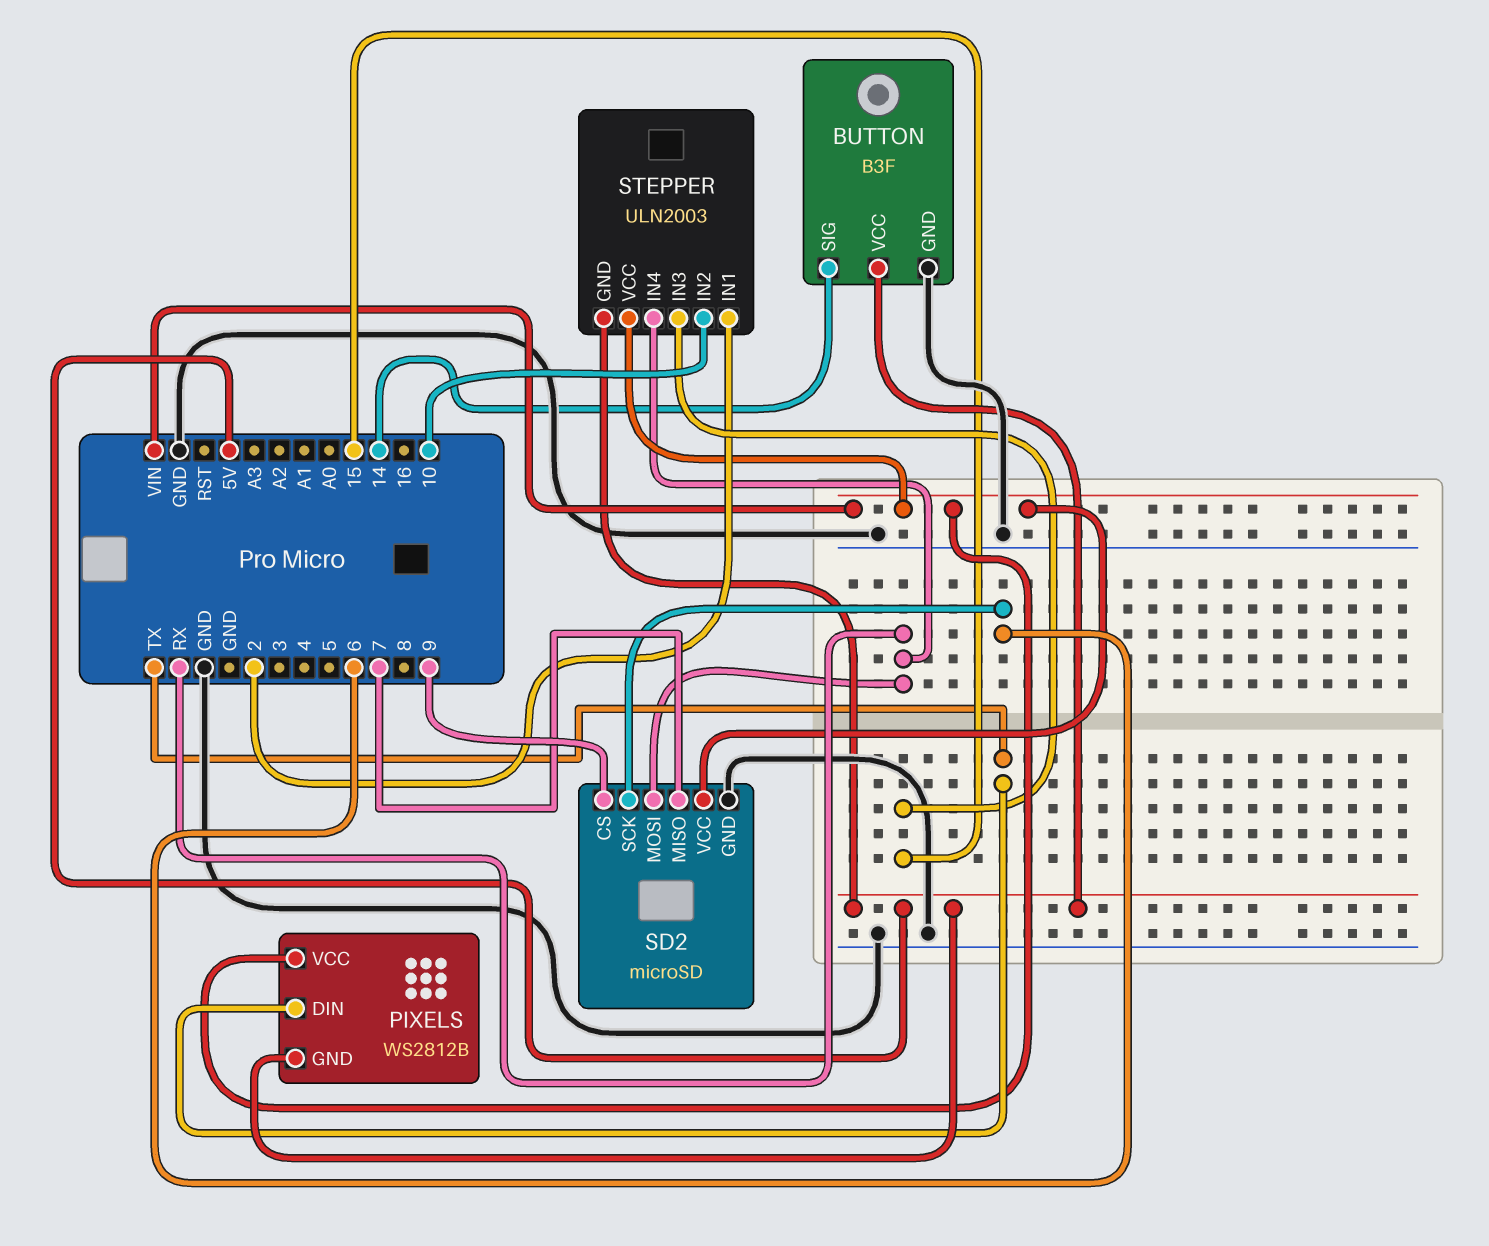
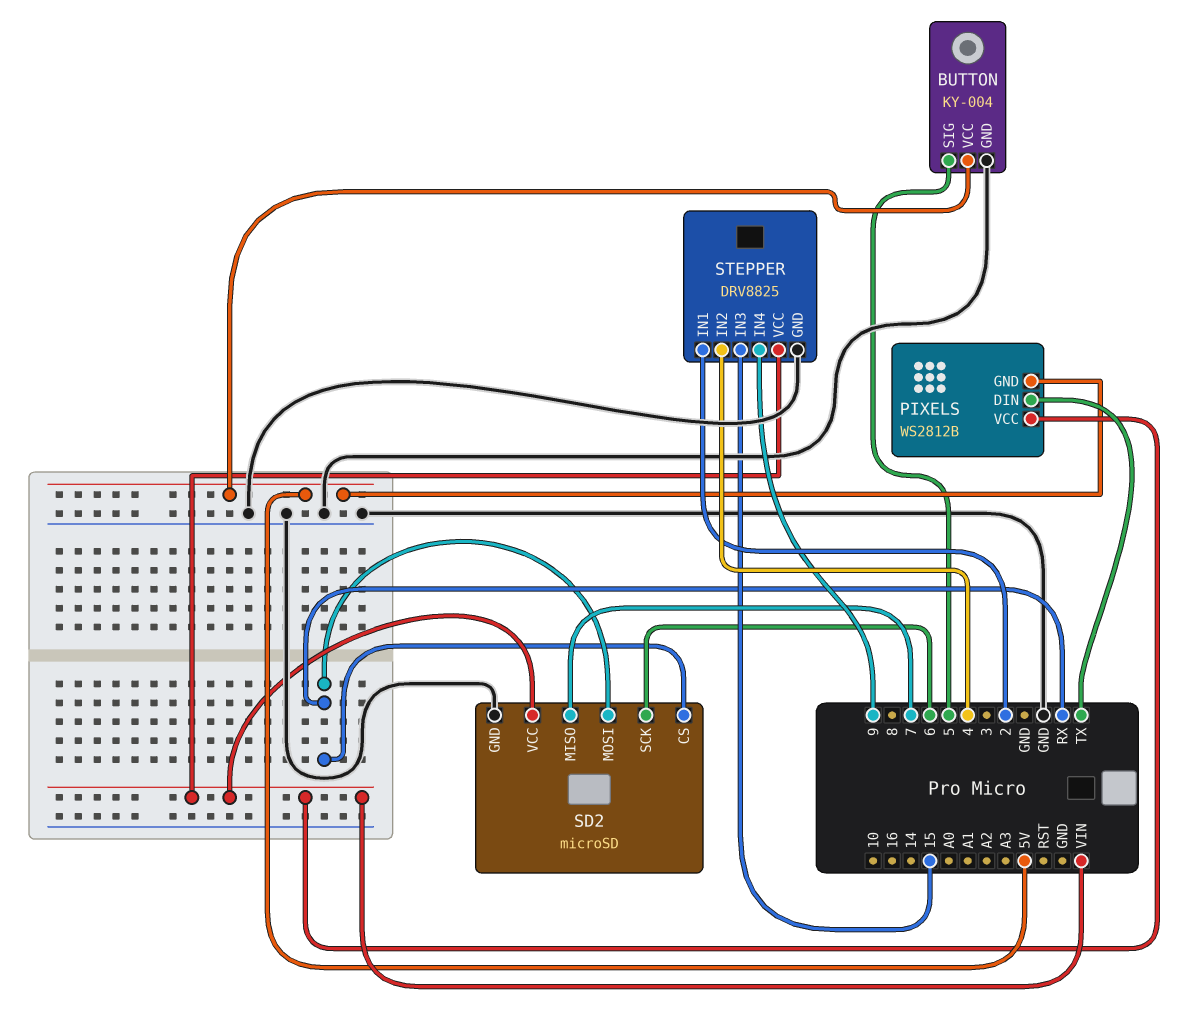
BUTTON: B3F -> KY-004
BUTTON pin SIG: 14 -> 5
SD2 pin CS: 9 -> RX
STEPPER: ULN2003 -> DRV8825
STEPPER pin GND: 5V -> GND
STEPPER pin IN2: 10 -> 4
STEPPER pin IN4: RX -> 9

